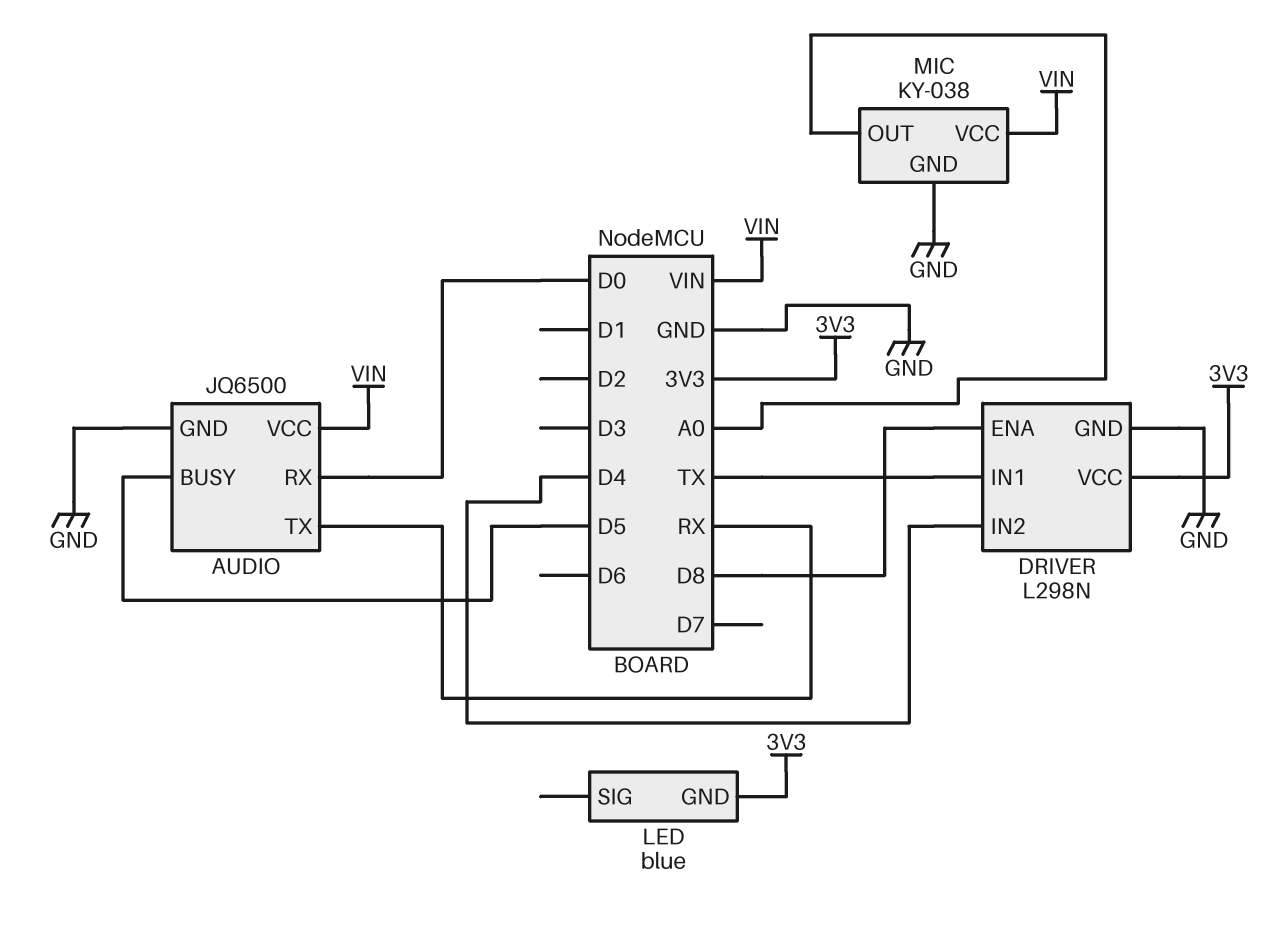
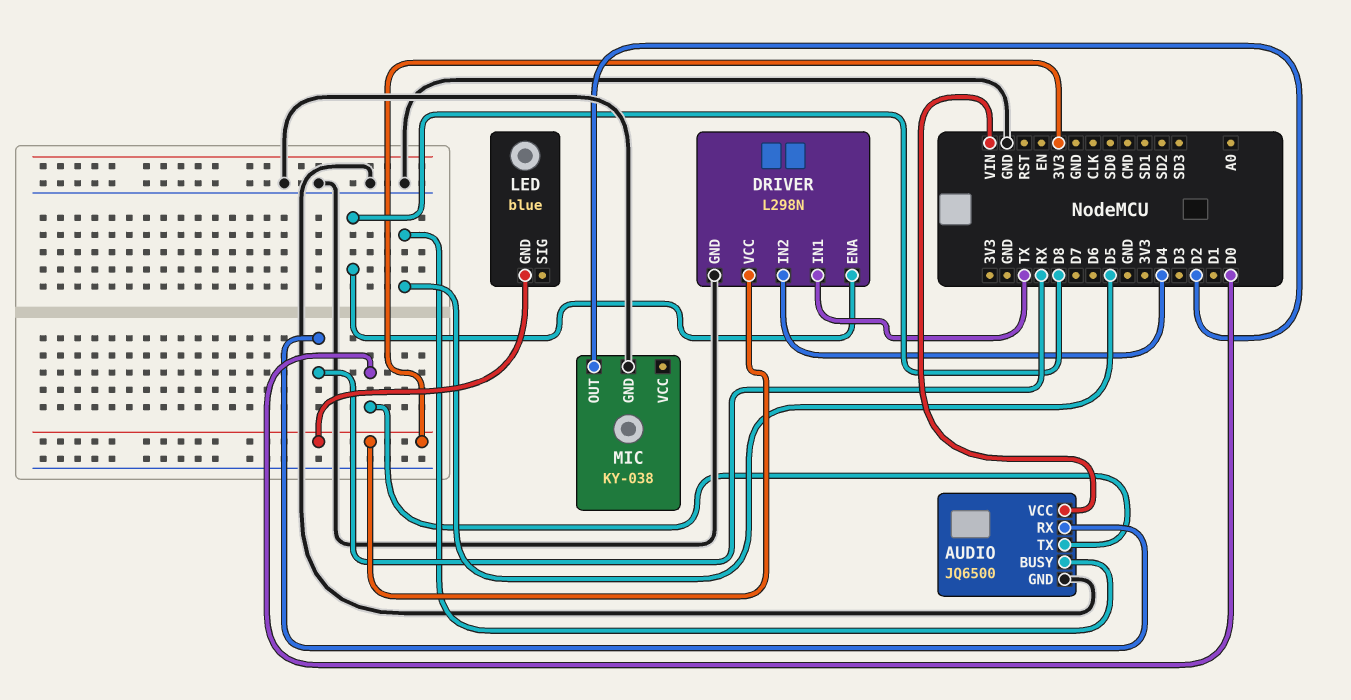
AUDIO pin RX: D0 -> RX
AUDIO pin TX: RX -> D0
MIC pin OUT: A0 -> D2
MIC pin VCC: VIN -> none

